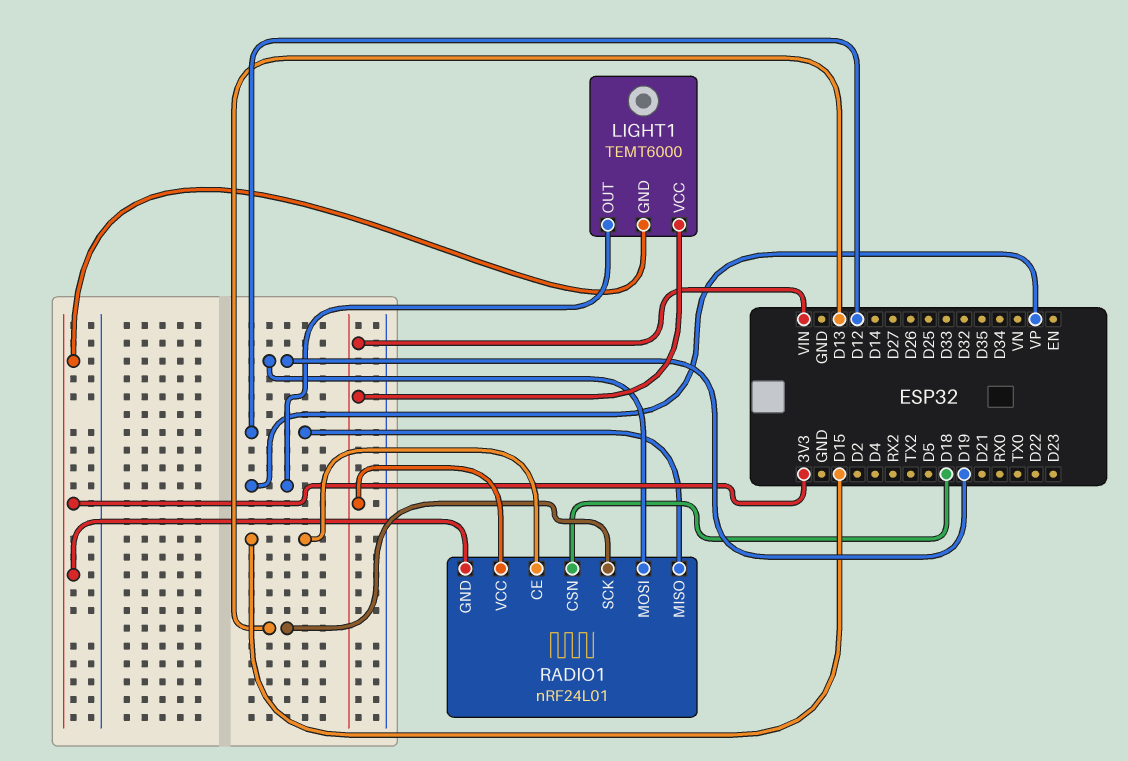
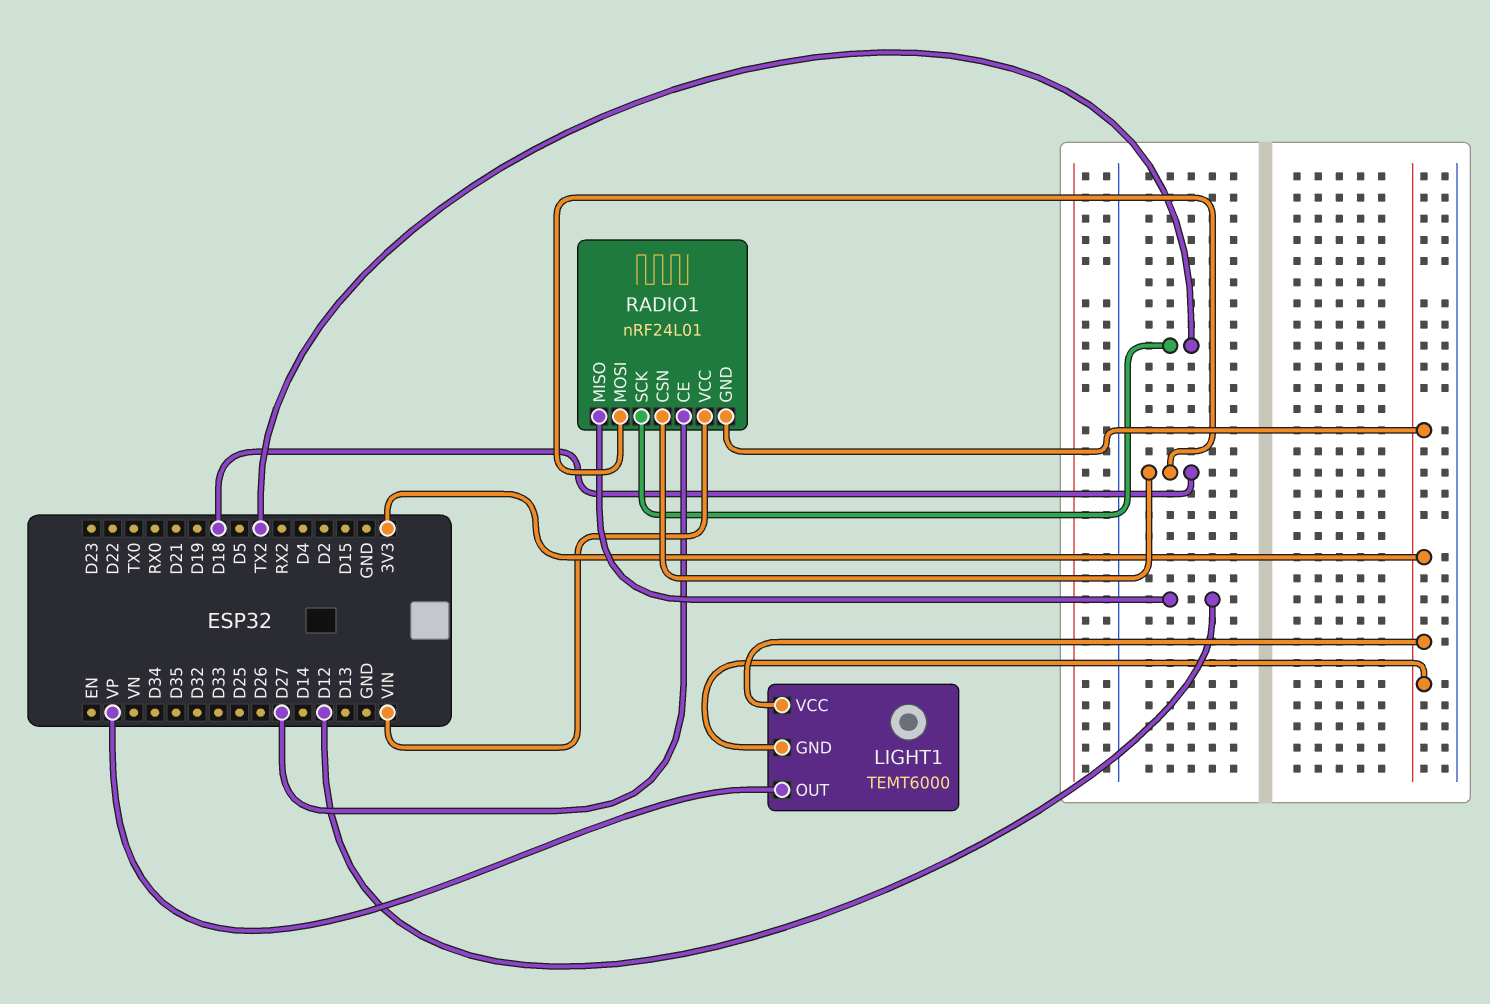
LIGHT1 pin VCC: VIN -> 3V3
RADIO1 pin CE: D15 -> D27
RADIO1 pin MOSI: D19 -> D18
RADIO1 pin SCK: D13 -> TX2

